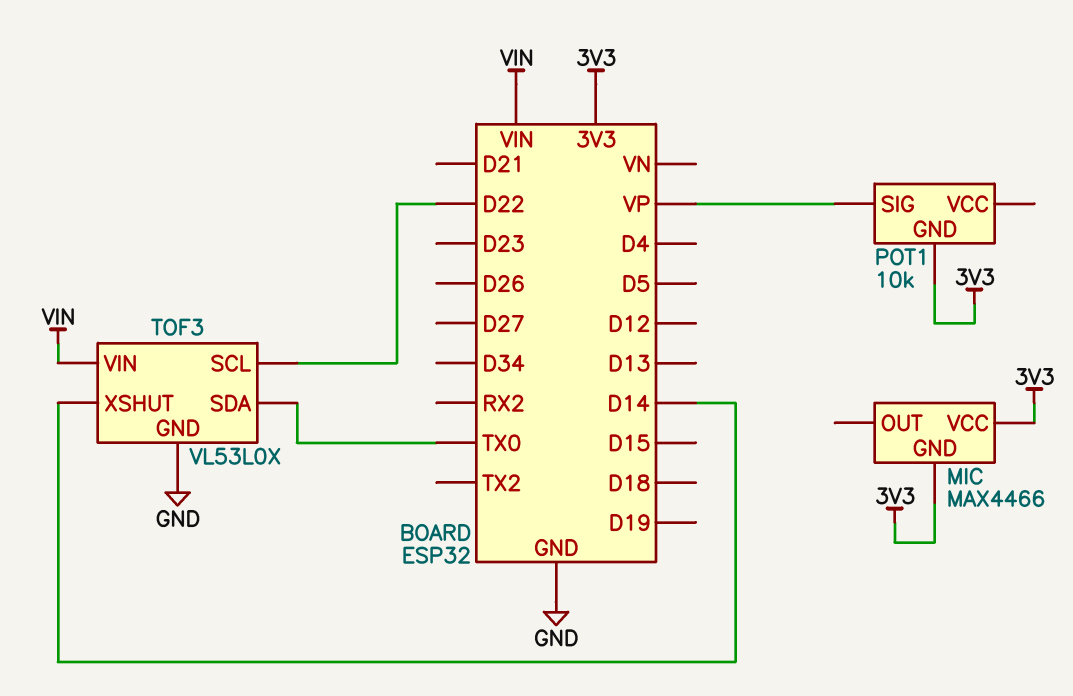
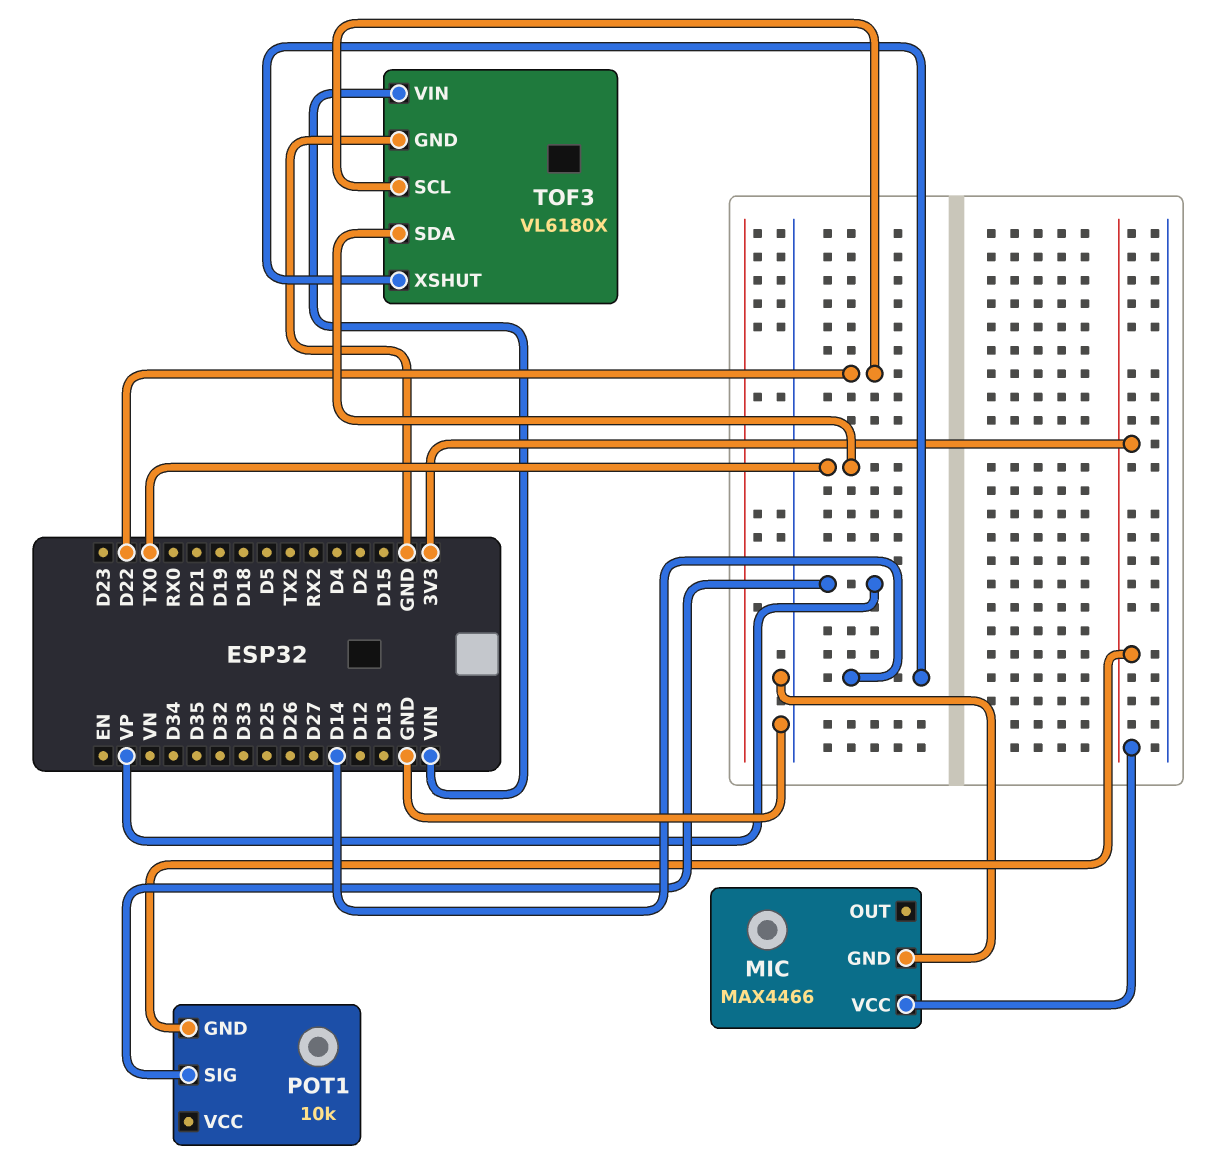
MIC pin GND: 3V3 -> GND
TOF3: VL53L0X -> VL6180X

